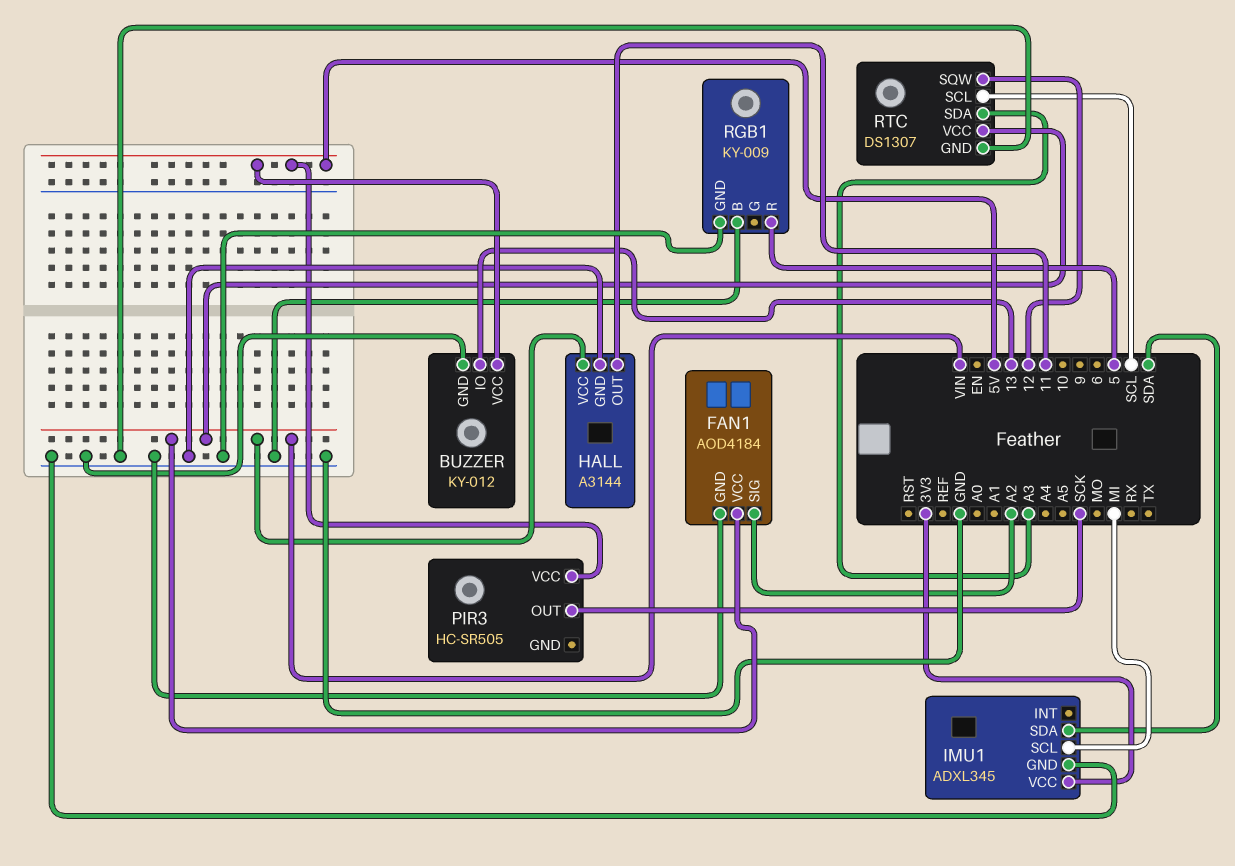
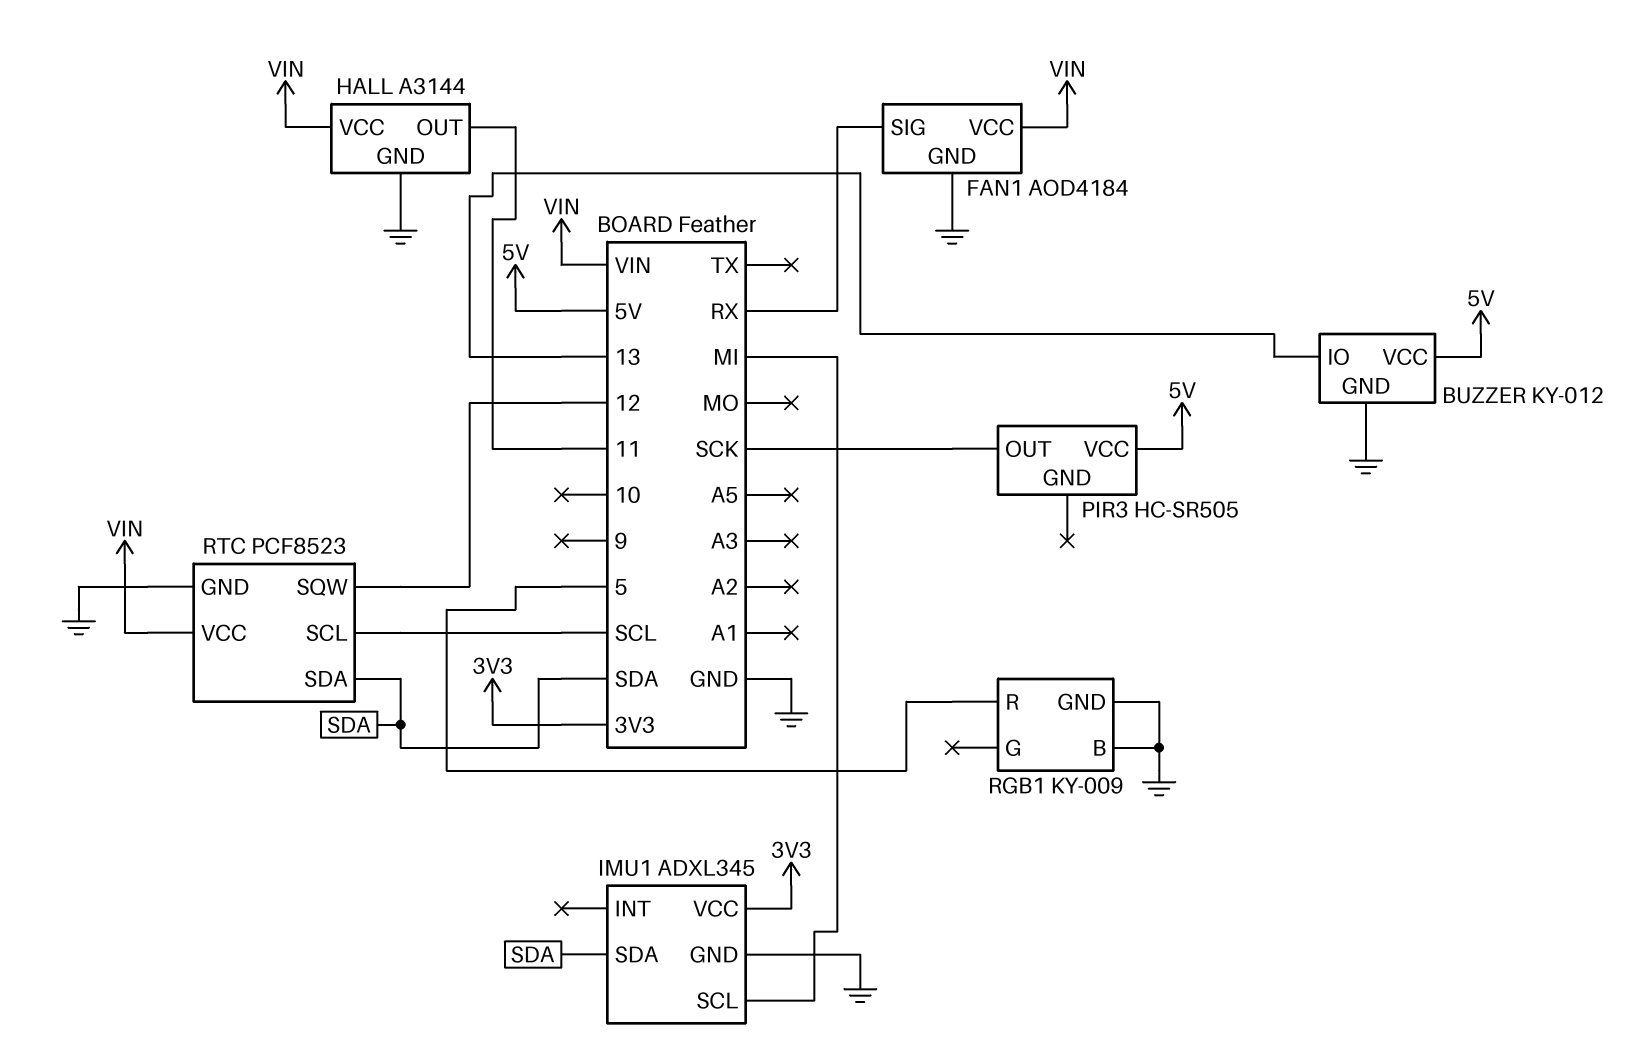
FAN1 pin SIG: A2 -> RX
RTC: DS1307 -> PCF8523
RTC pin SDA: A3 -> SDA

